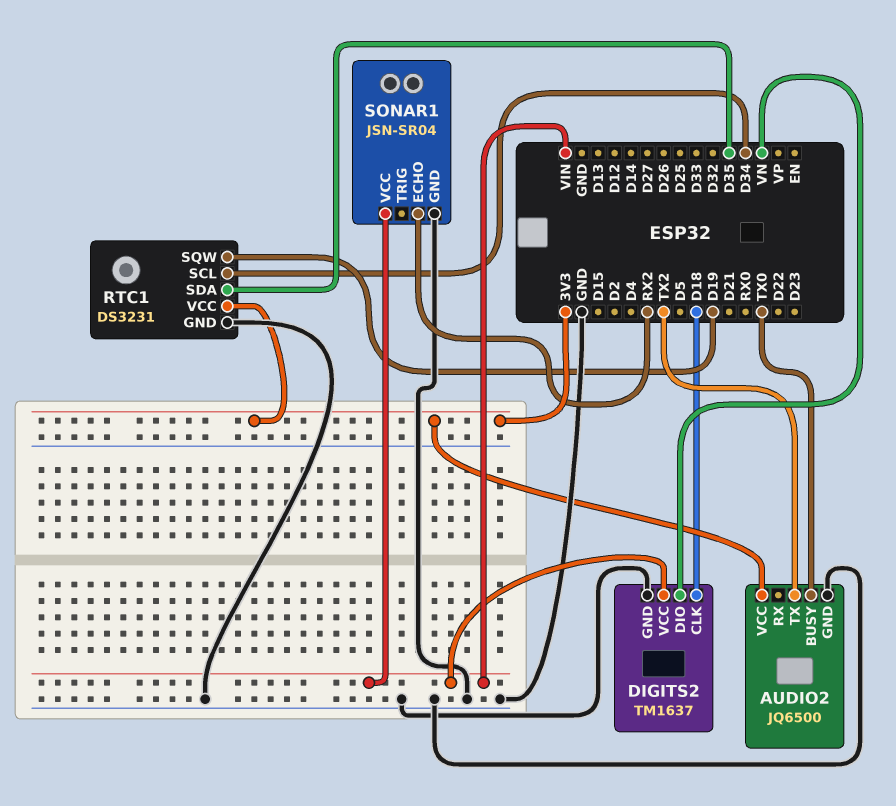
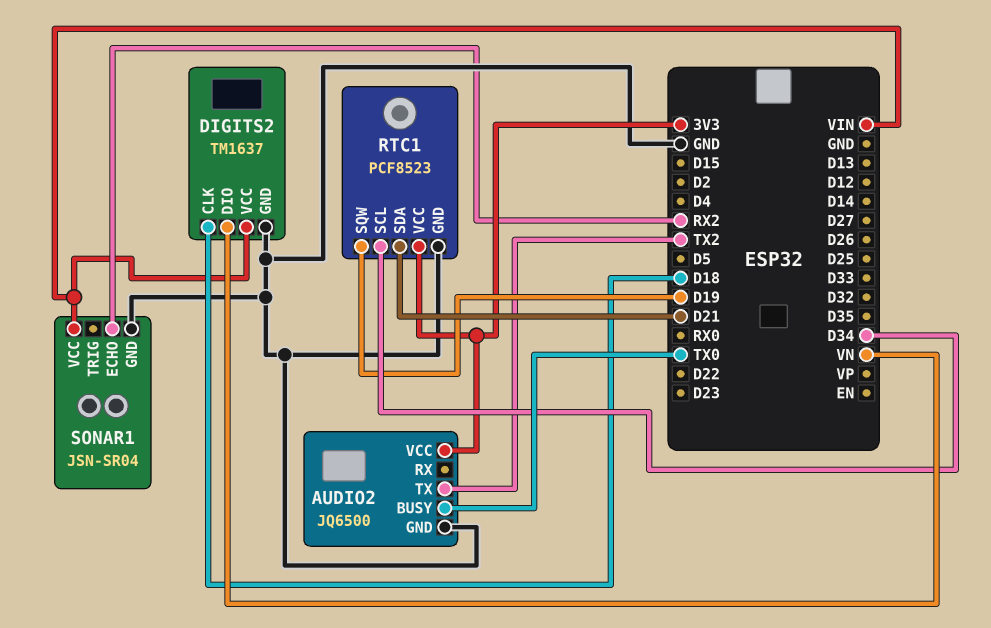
RTC1: DS3231 -> PCF8523
RTC1 pin SDA: D35 -> D21

